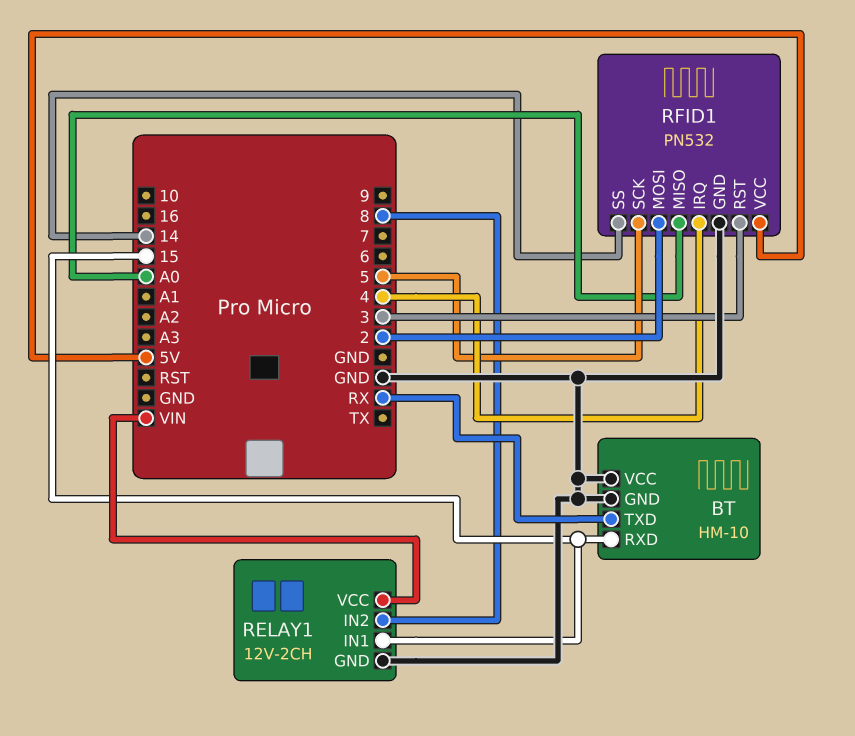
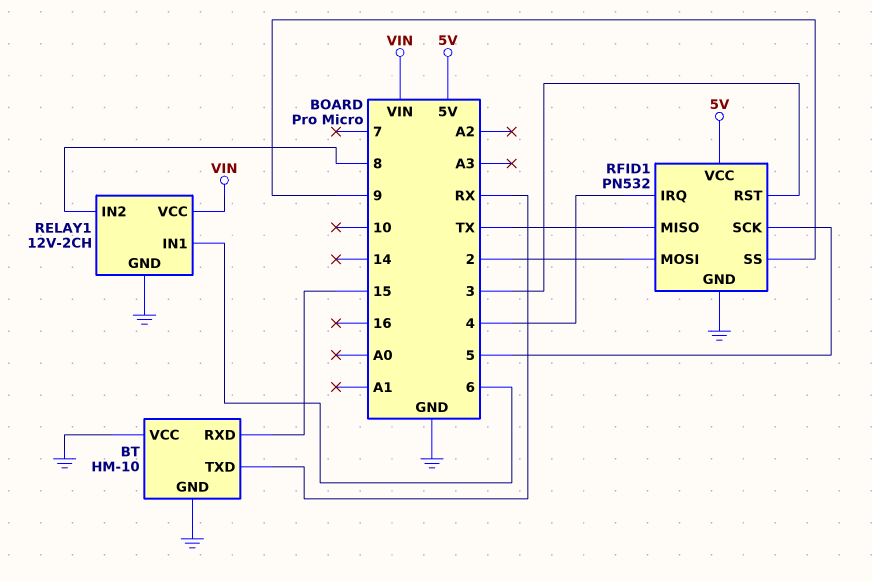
RELAY1 pin IN1: 15 -> 6
RFID1 pin MISO: A0 -> TX
RFID1 pin SS: 14 -> 9

